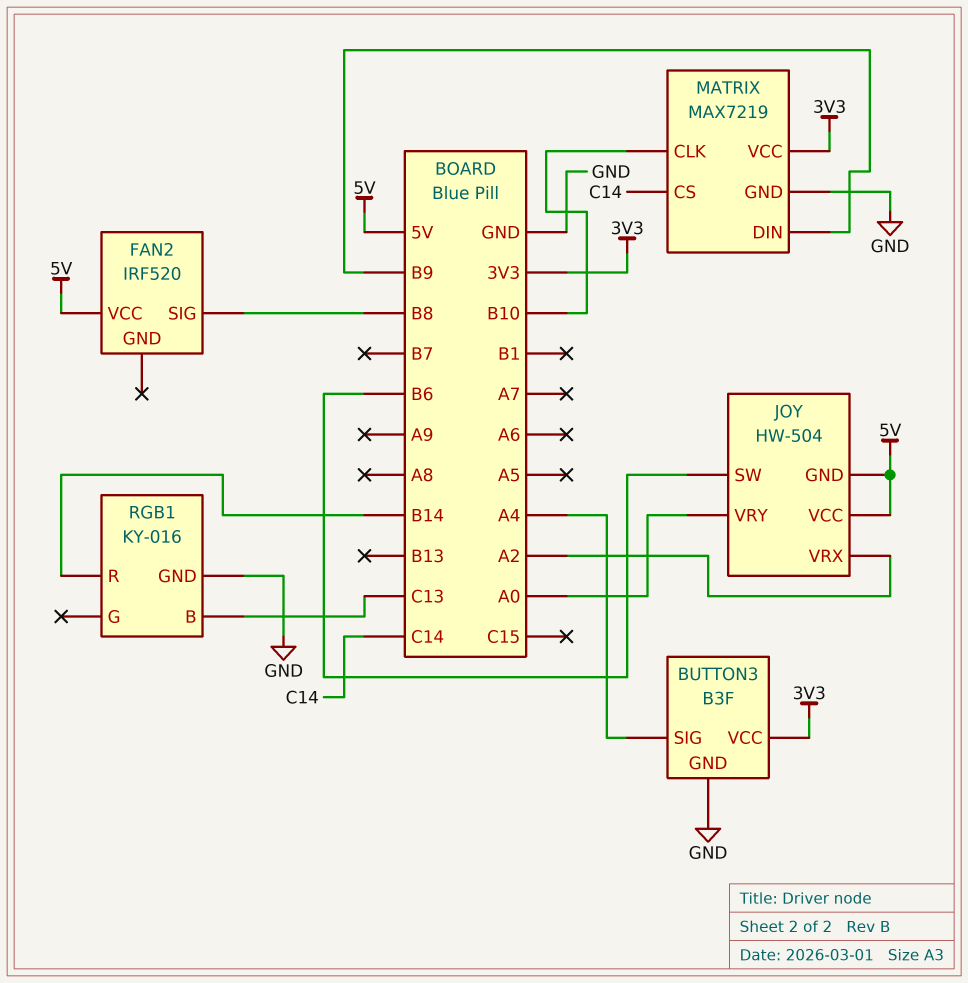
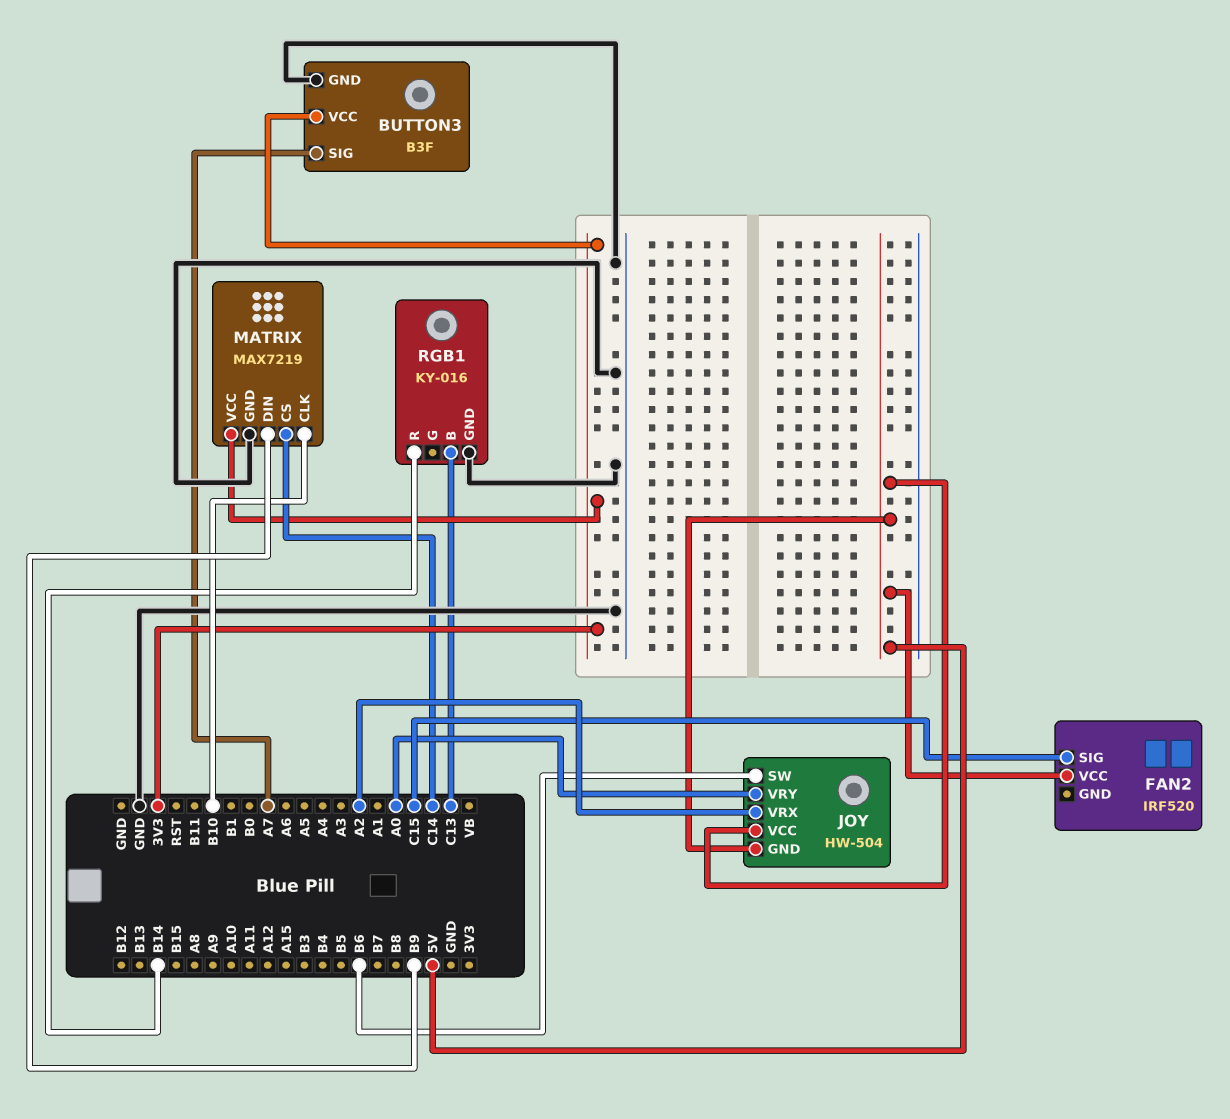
BUTTON3 pin SIG: A4 -> A7
FAN2 pin SIG: B8 -> C15

